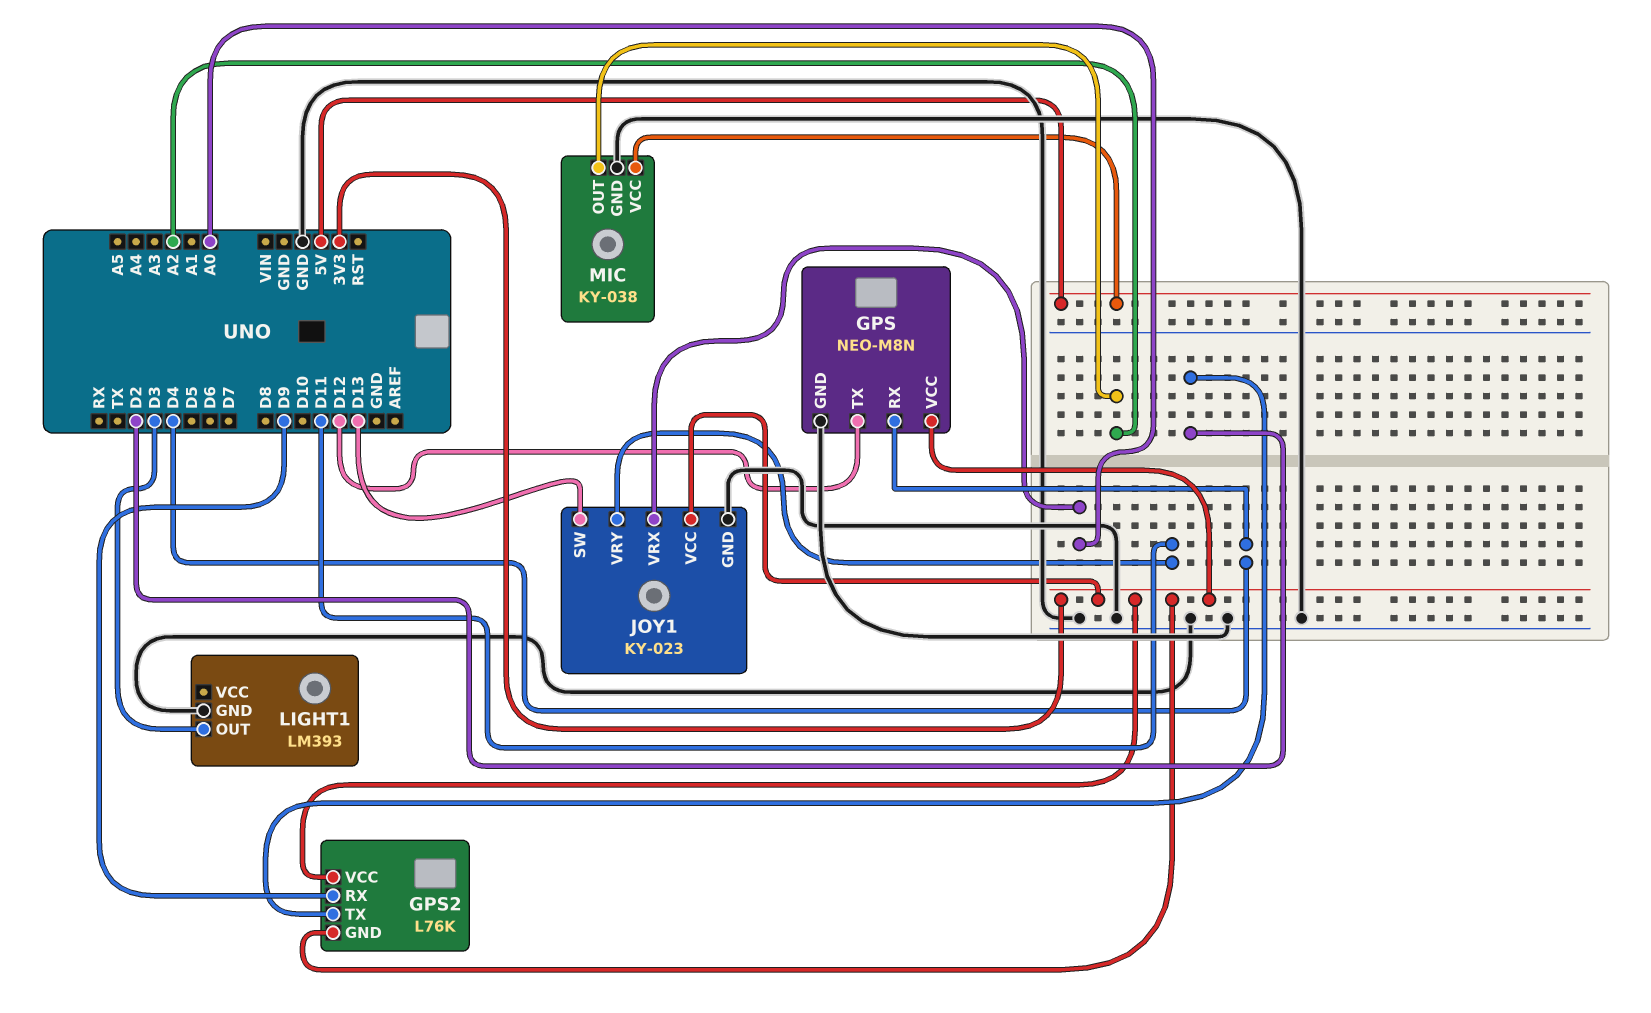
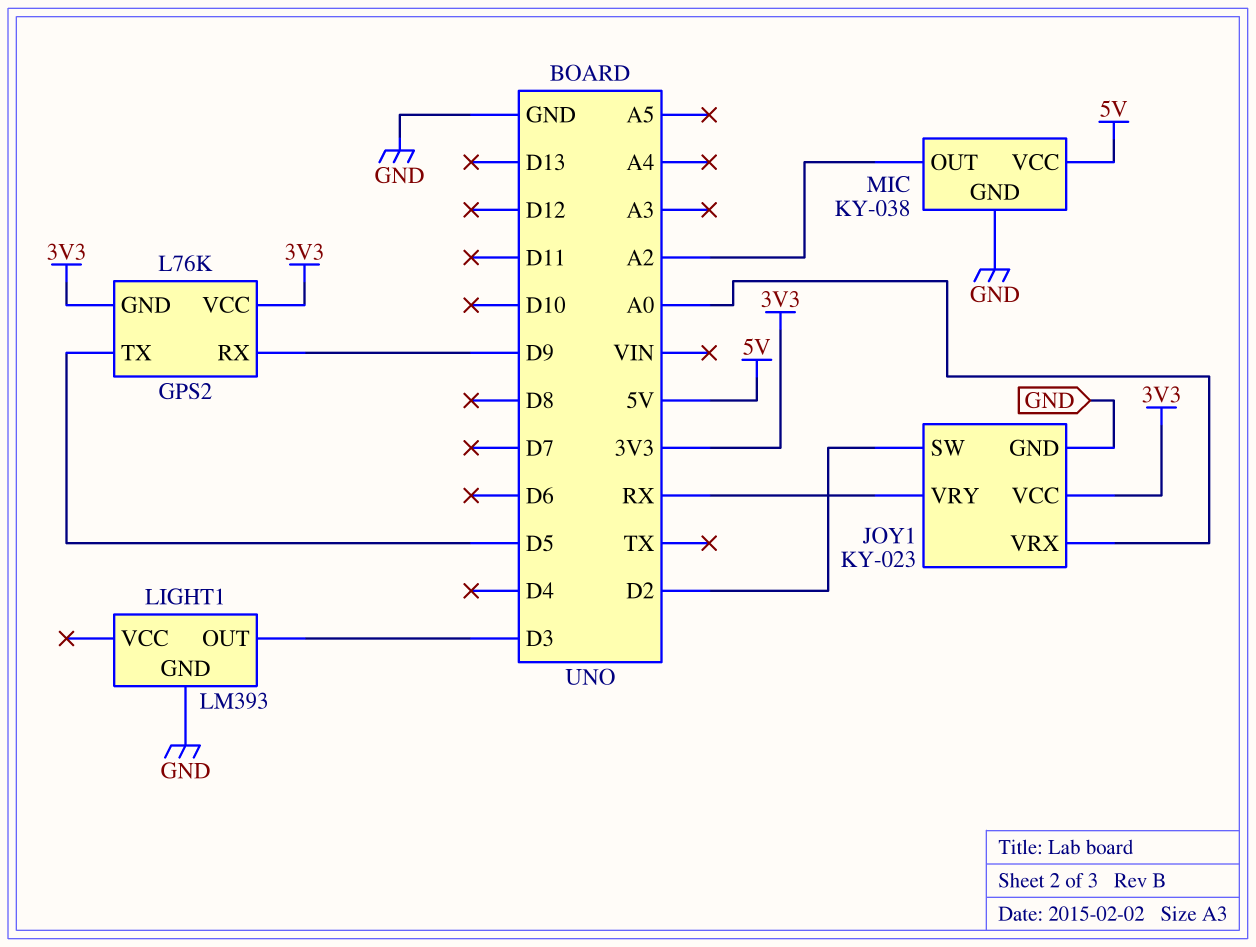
GPS: NEO-M8N -> none
GPS pin GND: GND -> none
GPS pin RX: D4 -> none
GPS pin TX: D12 -> none
GPS pin VCC: 3V3 -> none
GPS2 pin TX: D2 -> D5
JOY1 pin SW: D13 -> D2
JOY1 pin VRY: D11 -> RX

